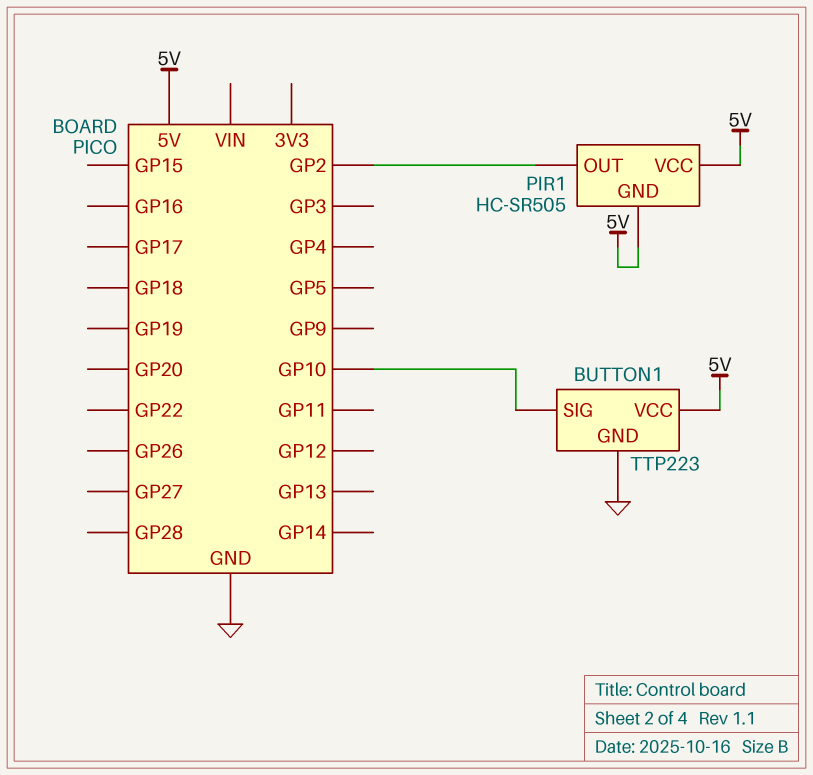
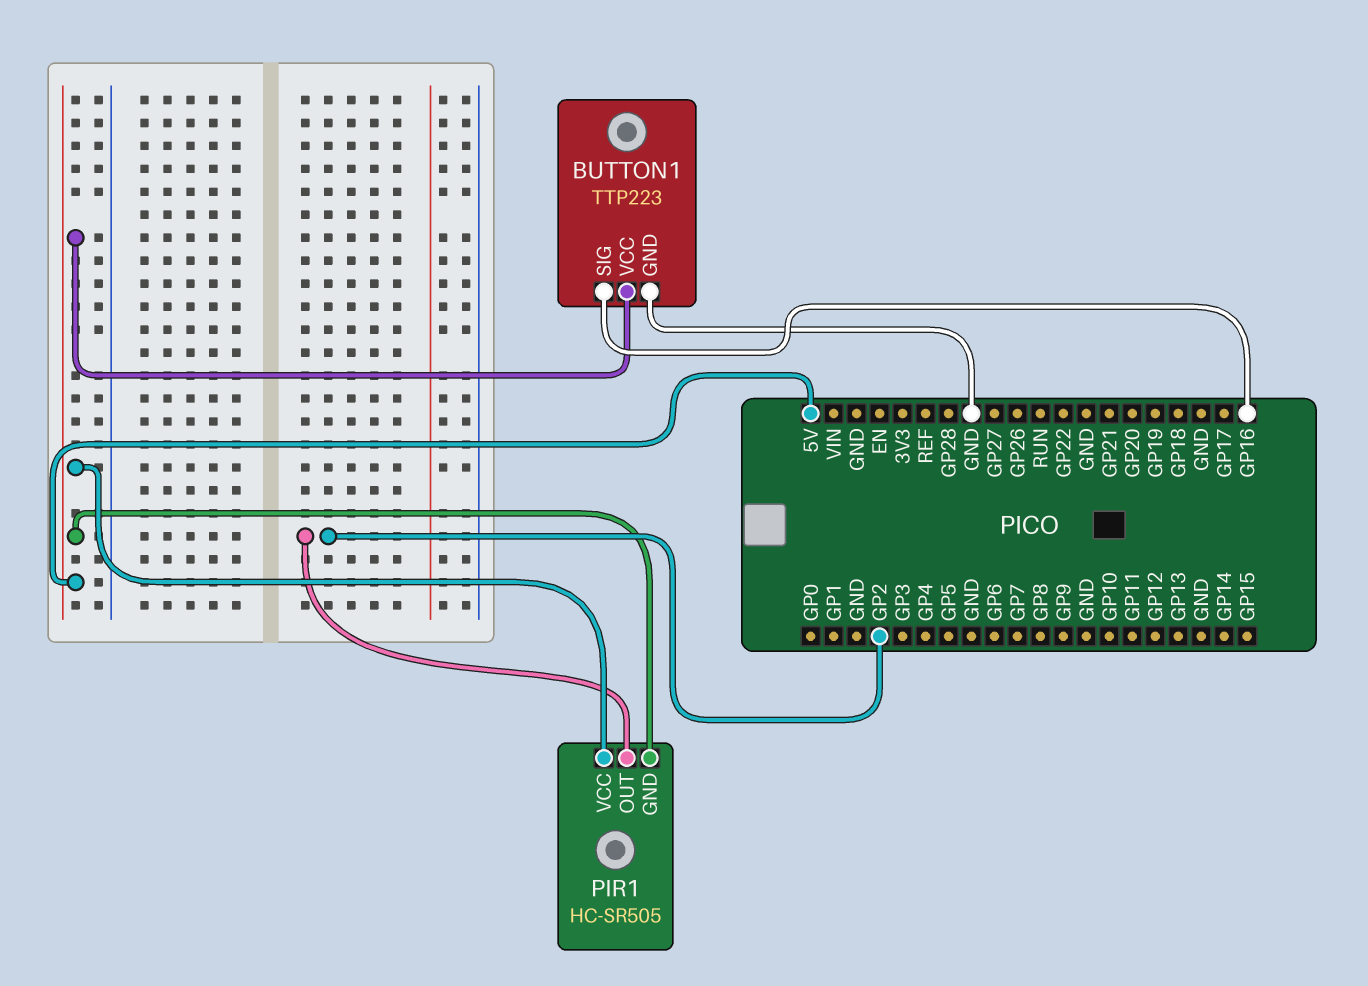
BUTTON1 pin SIG: GP10 -> GP16

